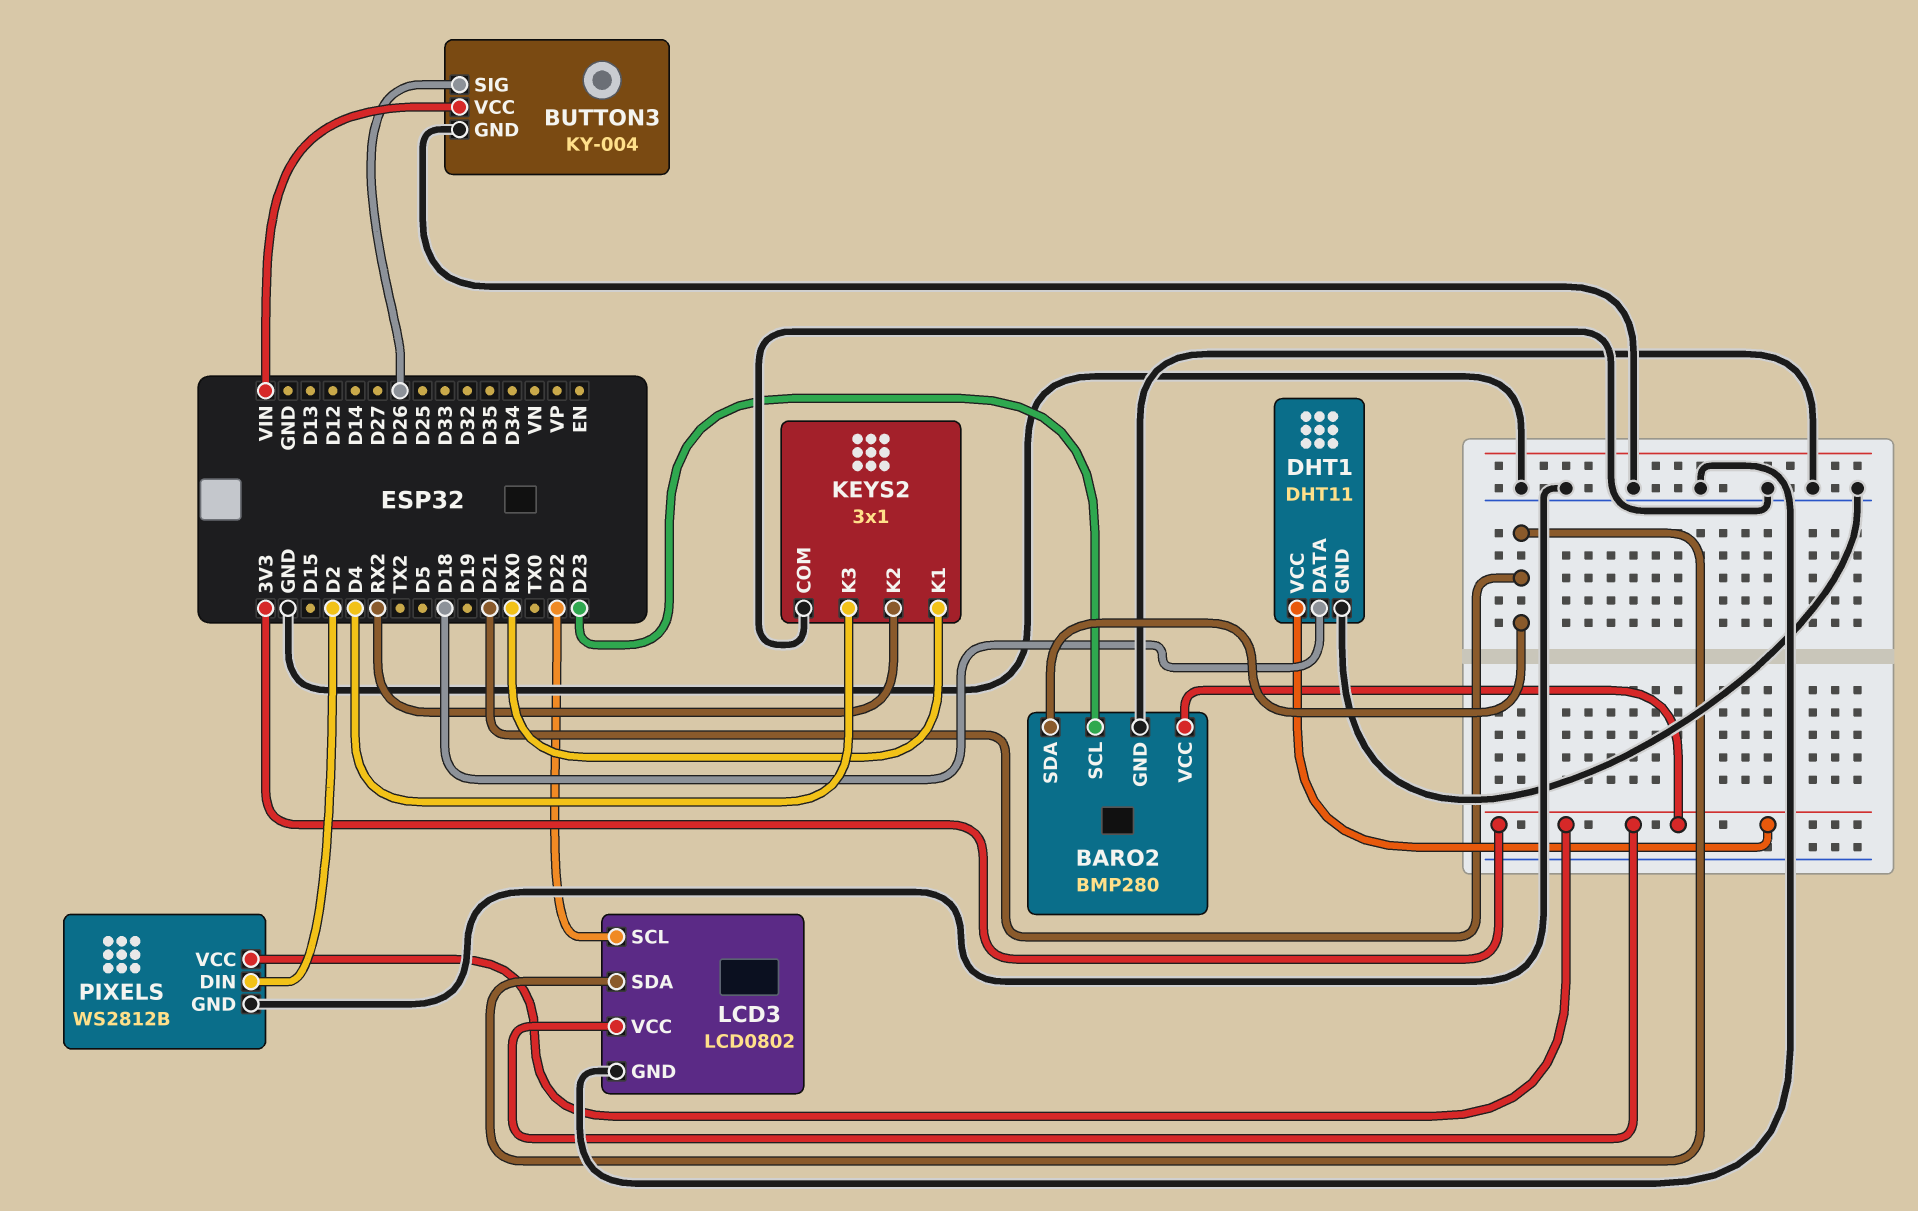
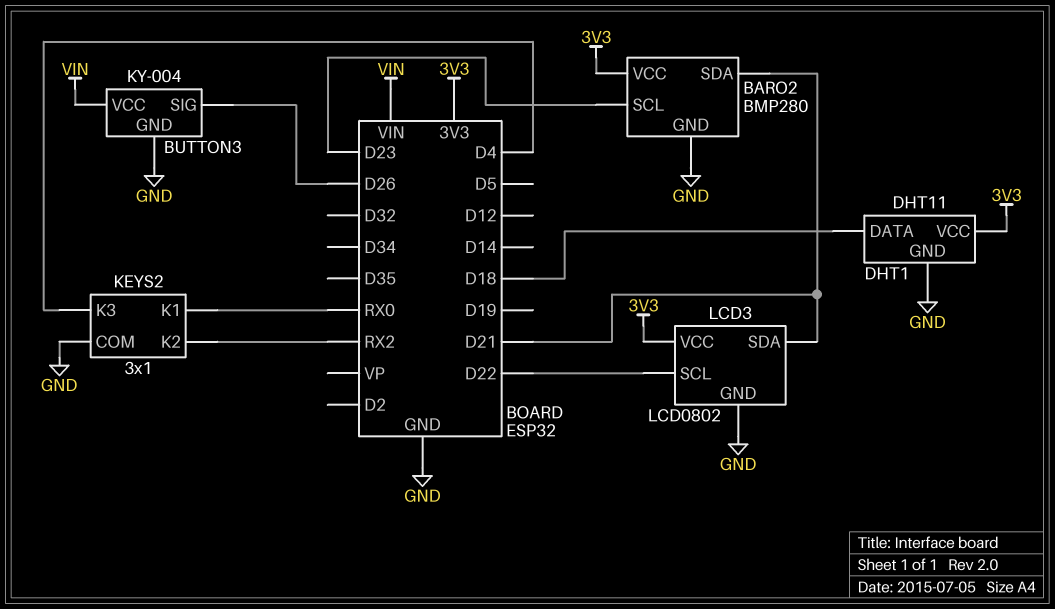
PIXELS: WS2812B -> none
PIXELS pin DIN: D2 -> none
PIXELS pin GND: GND -> none
PIXELS pin VCC: 3V3 -> none

